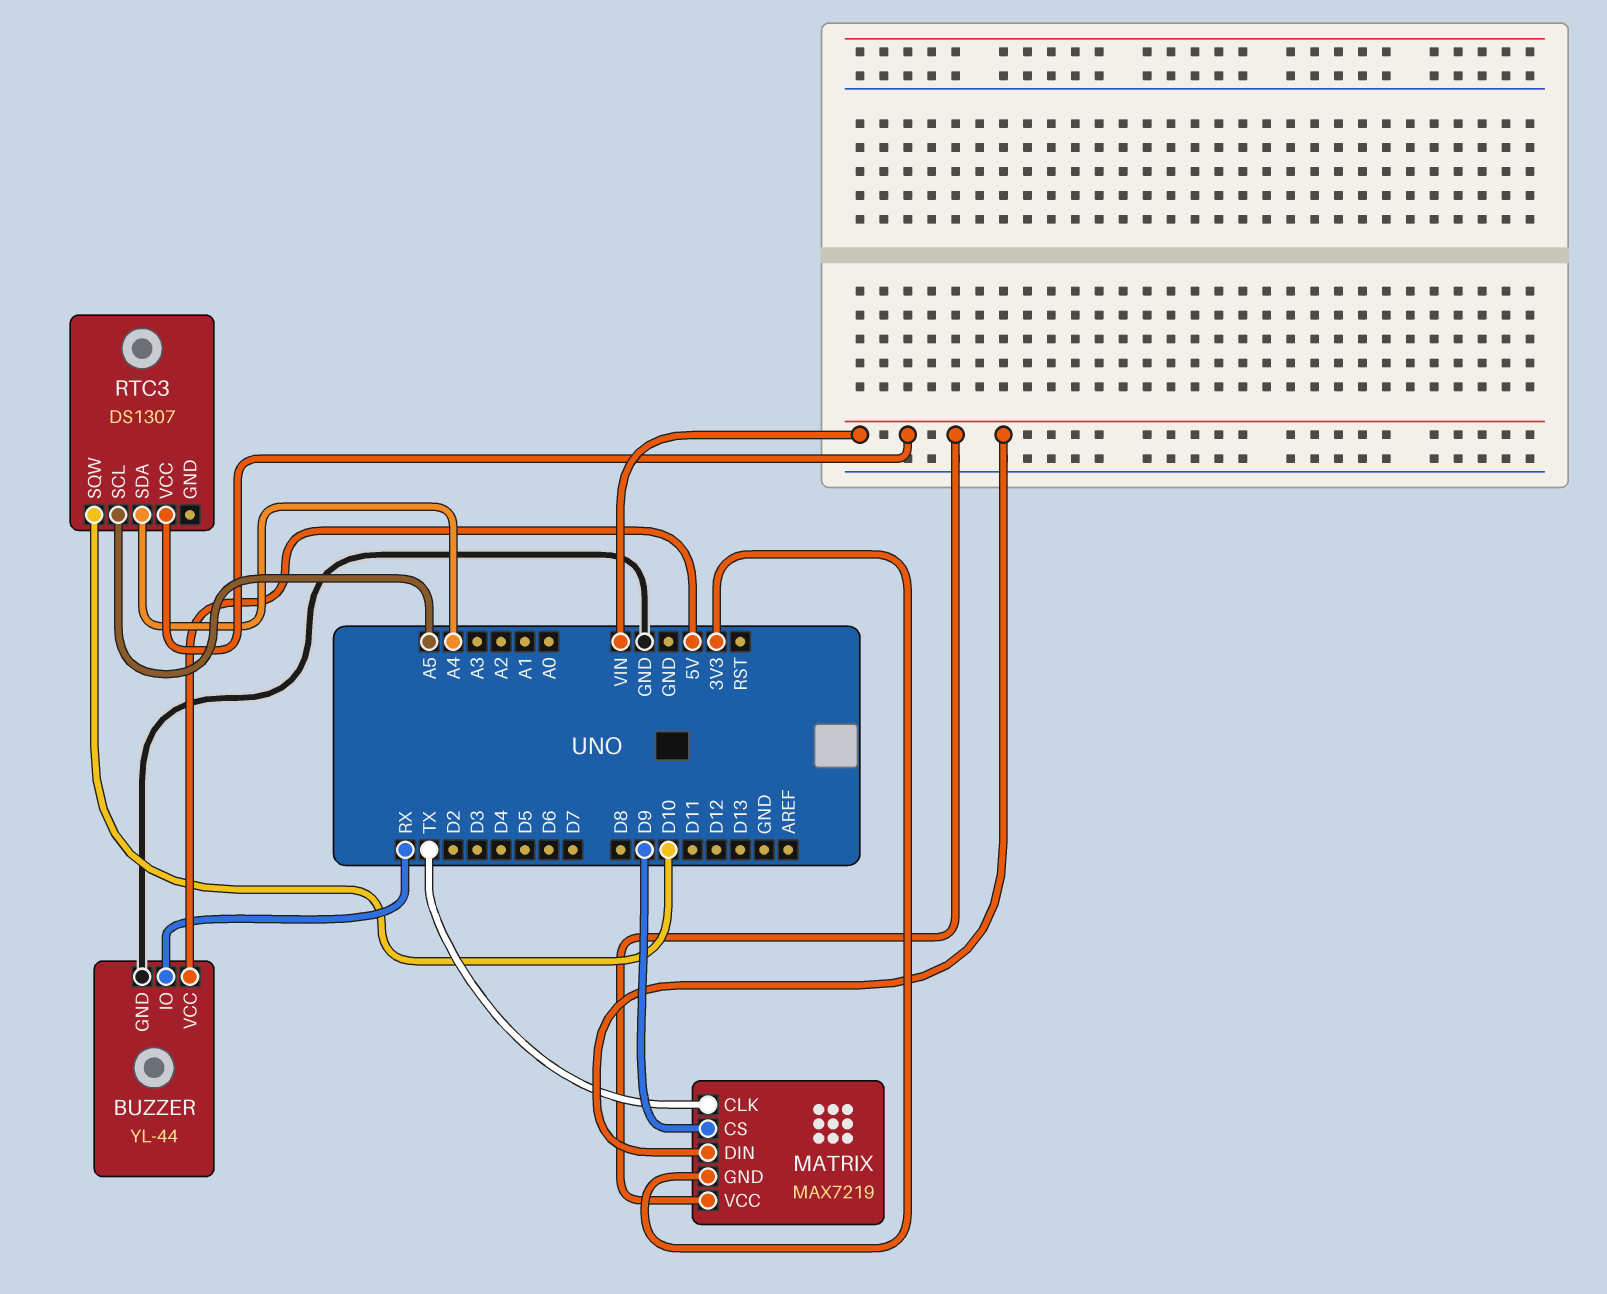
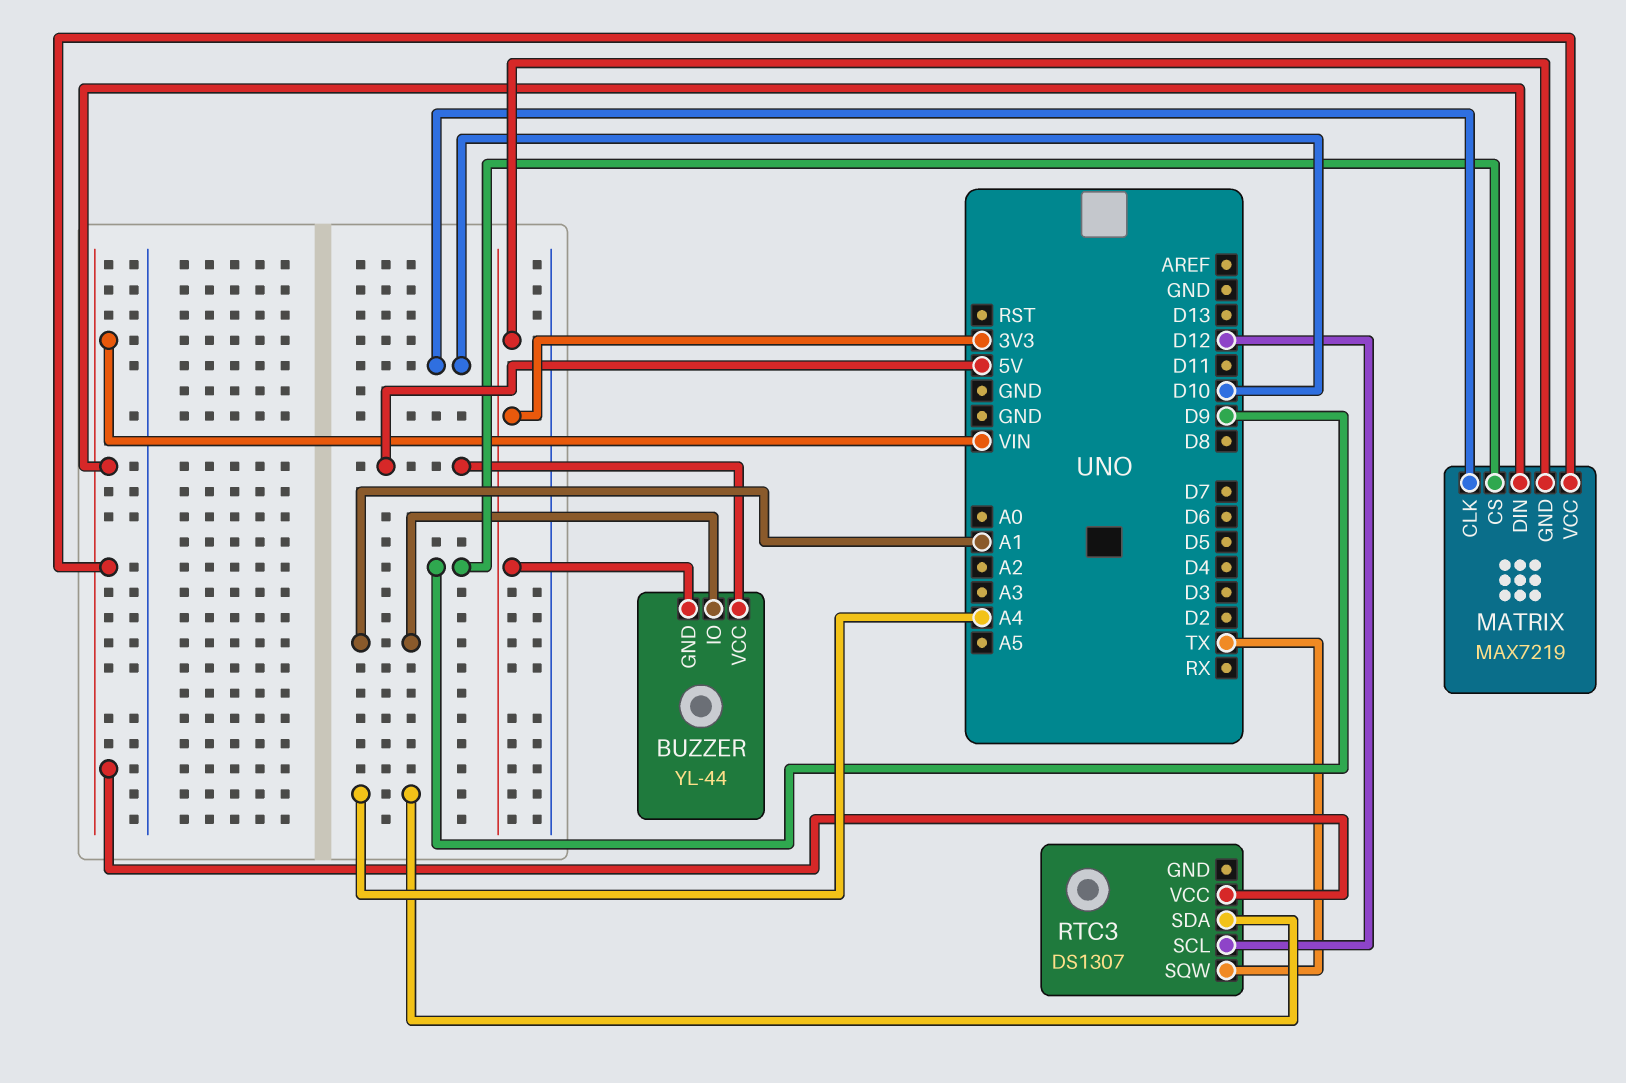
BUZZER pin GND: GND -> 3V3
BUZZER pin IO: RX -> A1
MATRIX pin CLK: TX -> D10
RTC3 pin SCL: A5 -> D12
RTC3 pin SQW: D10 -> TX

